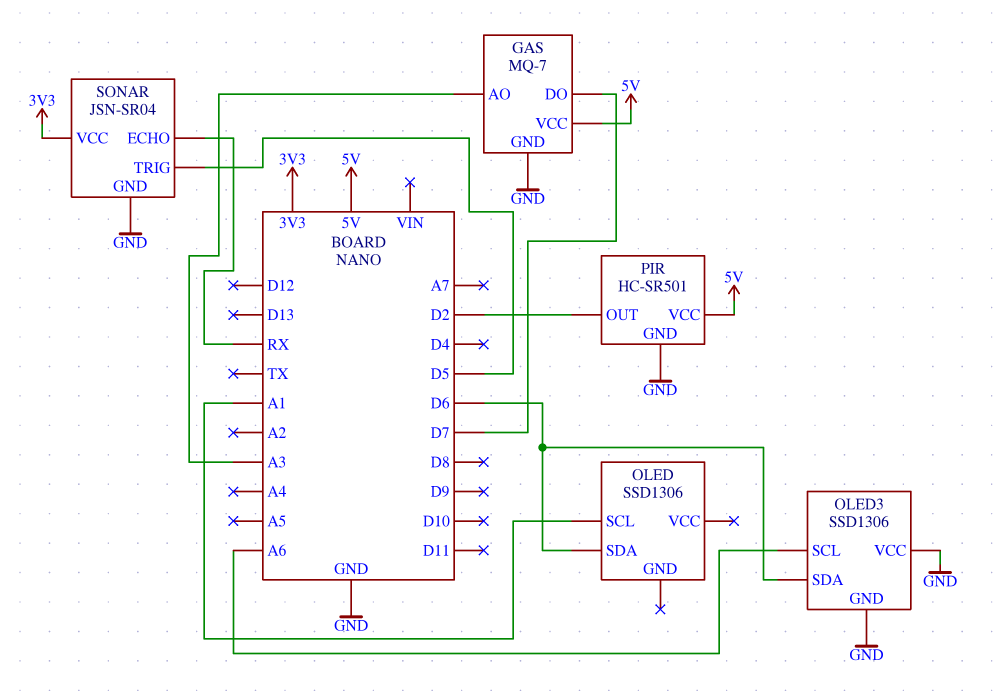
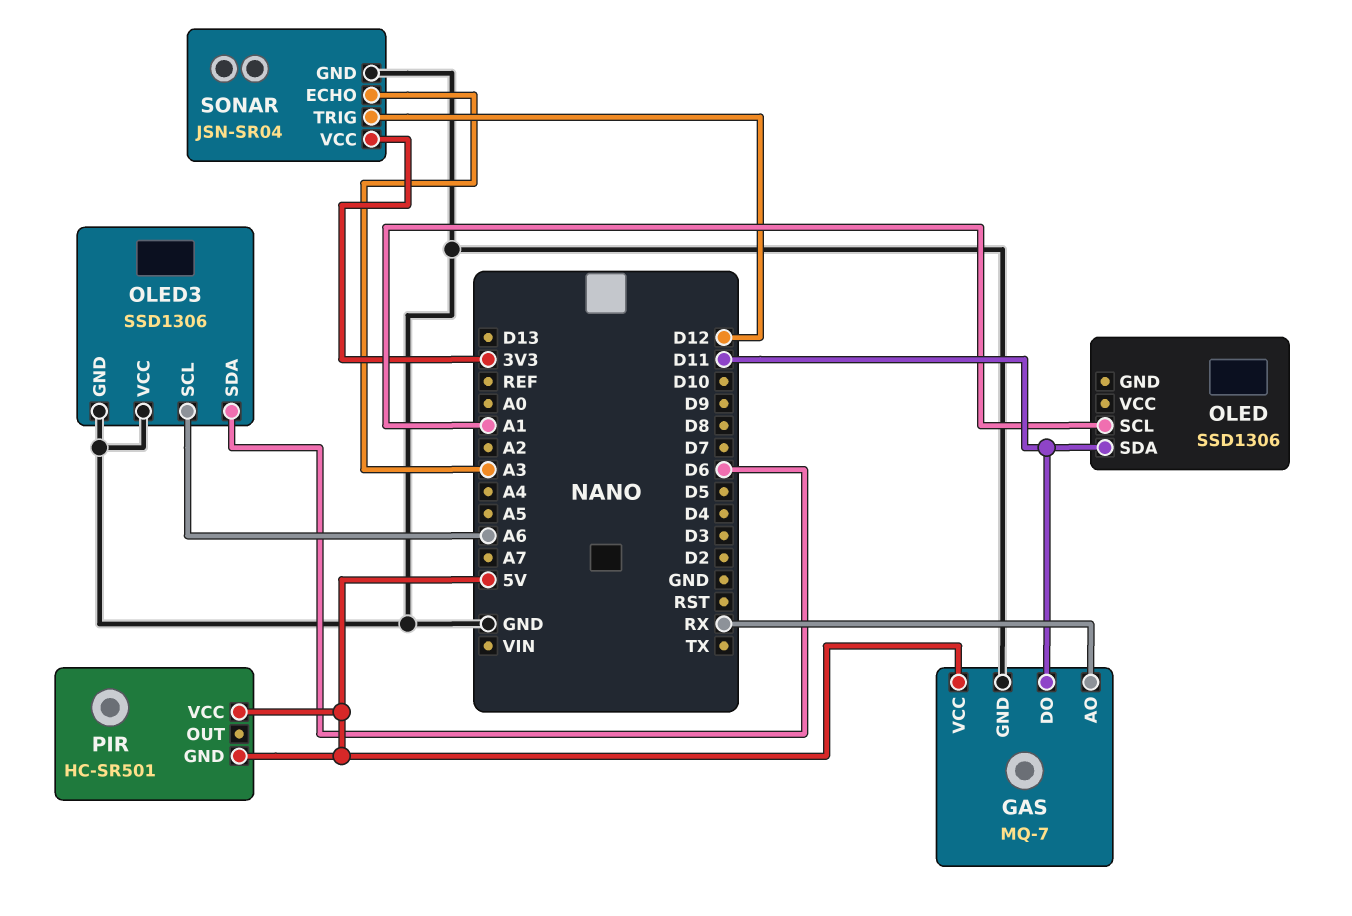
GAS pin AO: A3 -> RX
GAS pin DO: D7 -> D11
OLED pin SDA: D6 -> D11
PIR pin GND: GND -> 5V
PIR pin OUT: D2 -> none
SONAR pin ECHO: RX -> A3
SONAR pin TRIG: D5 -> D12

